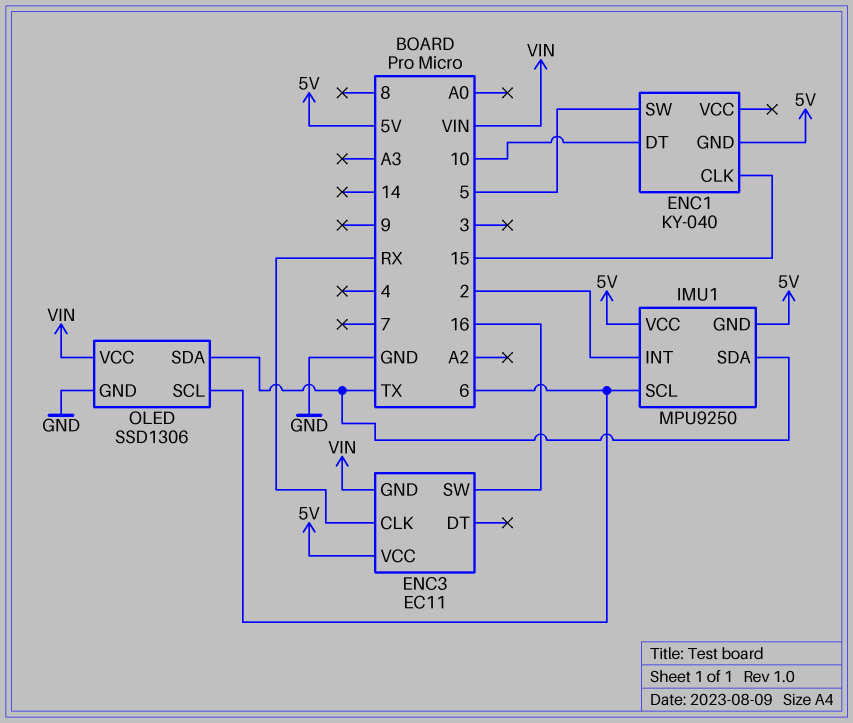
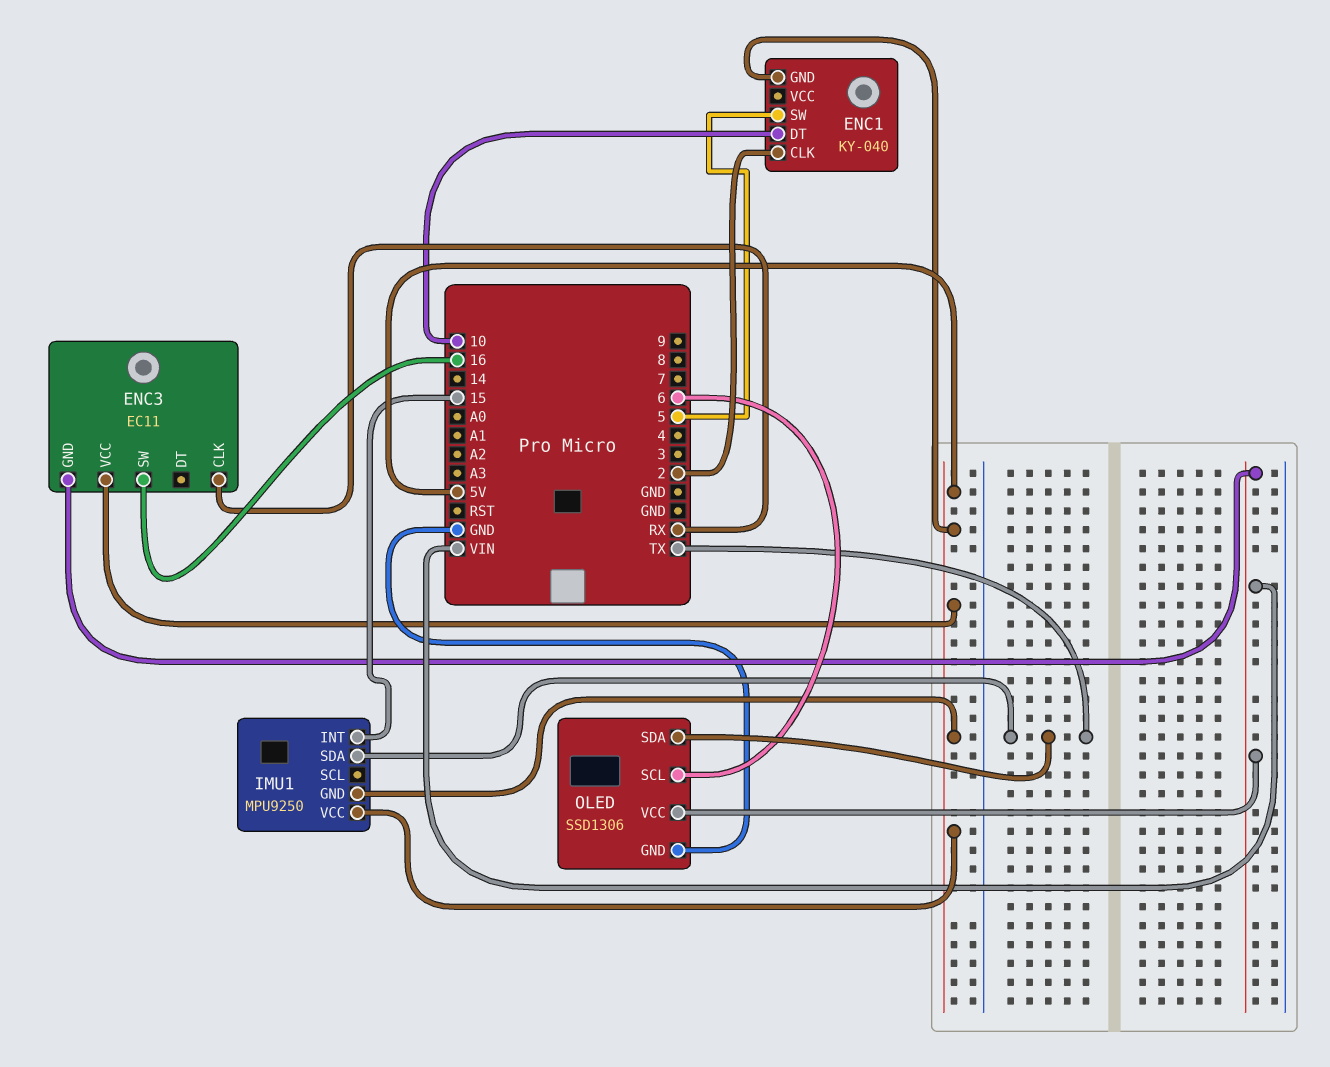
ENC1 pin CLK: 15 -> 2
IMU1 pin INT: 2 -> 15
IMU1 pin SCL: 6 -> none

